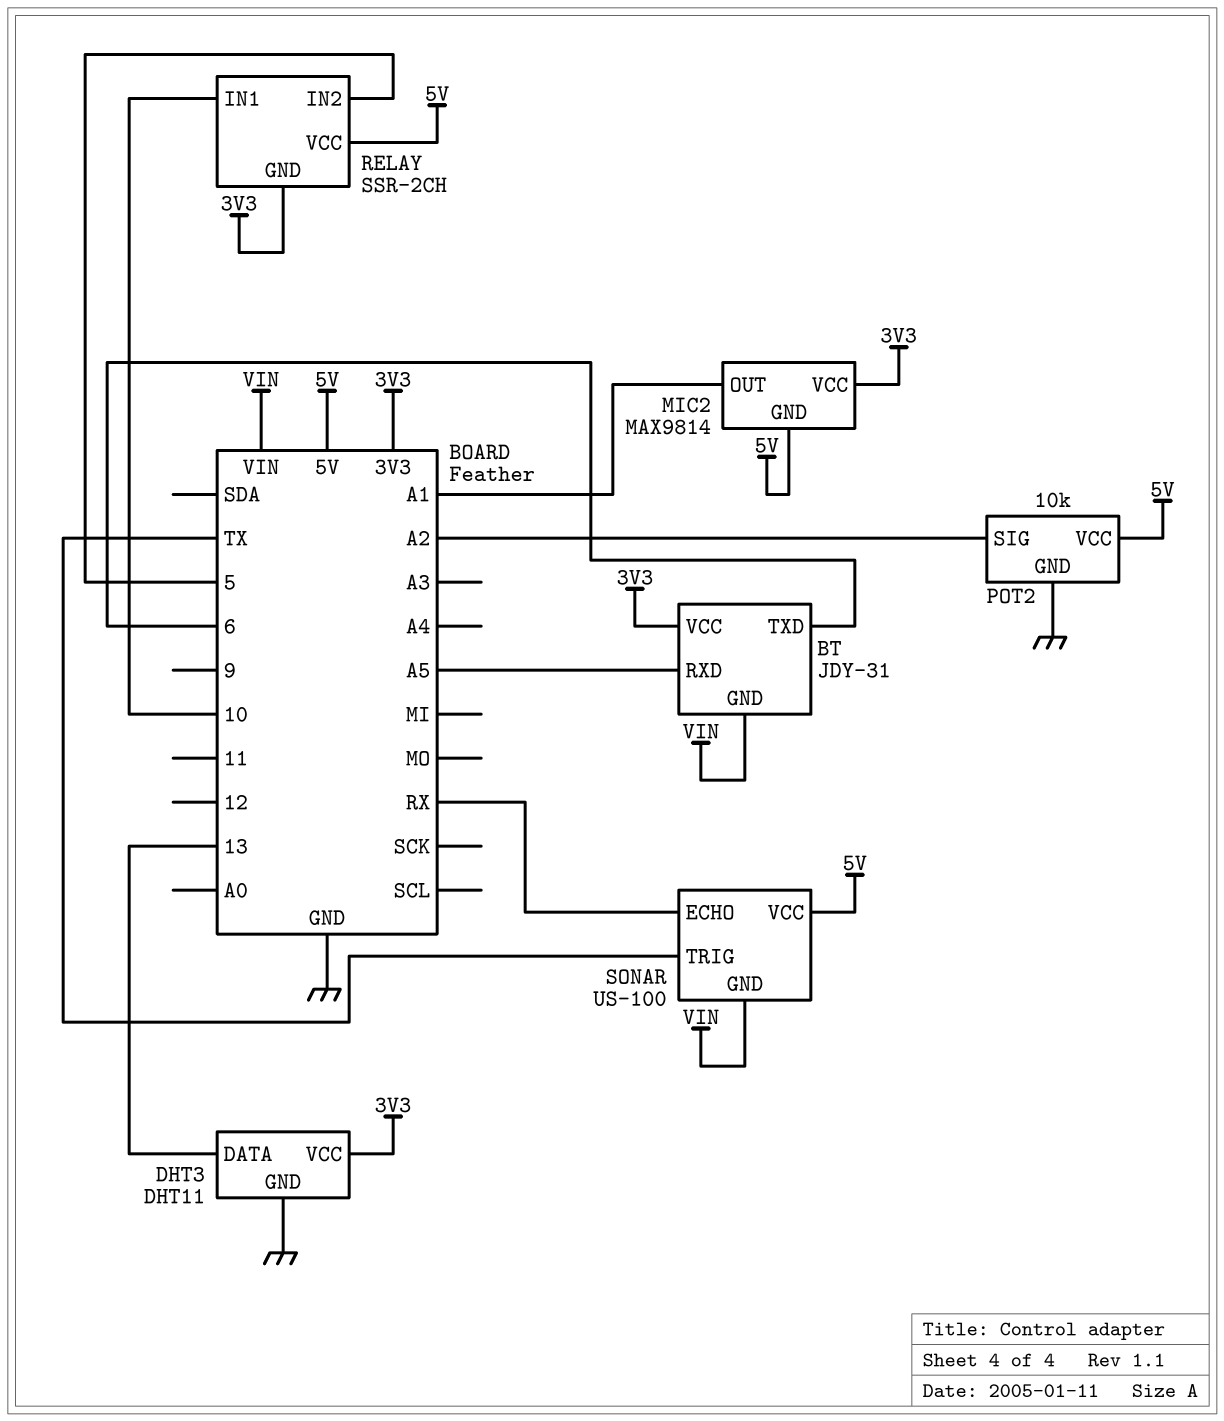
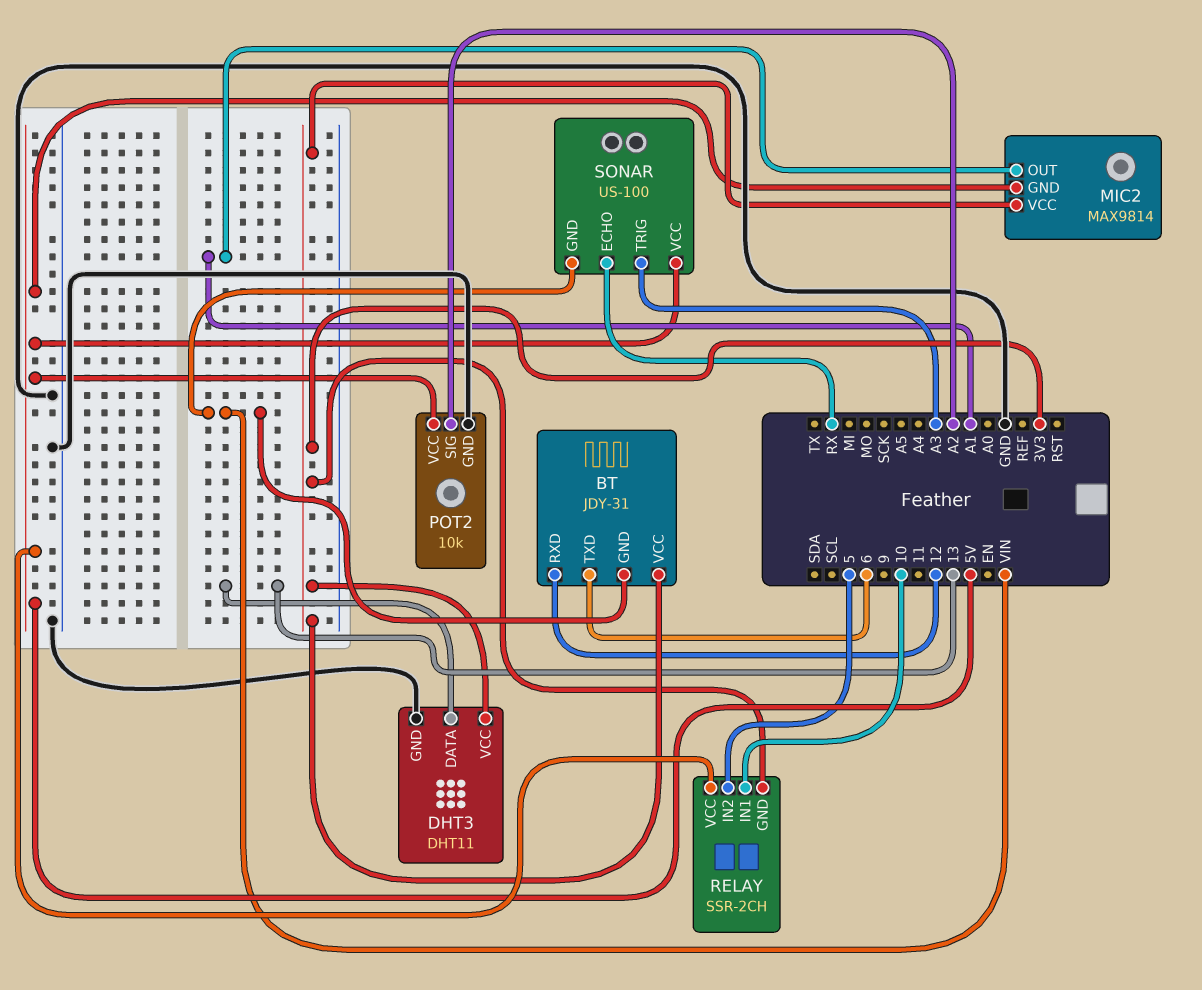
BT pin RXD: A5 -> 12
SONAR pin TRIG: TX -> A3

